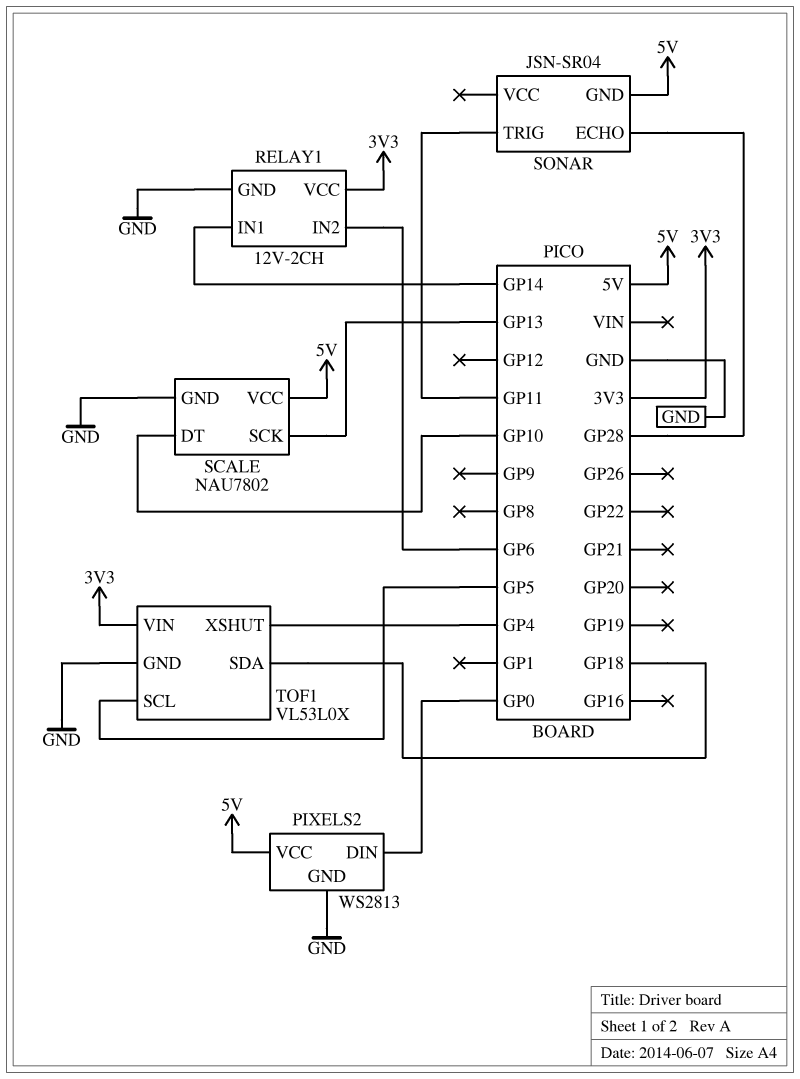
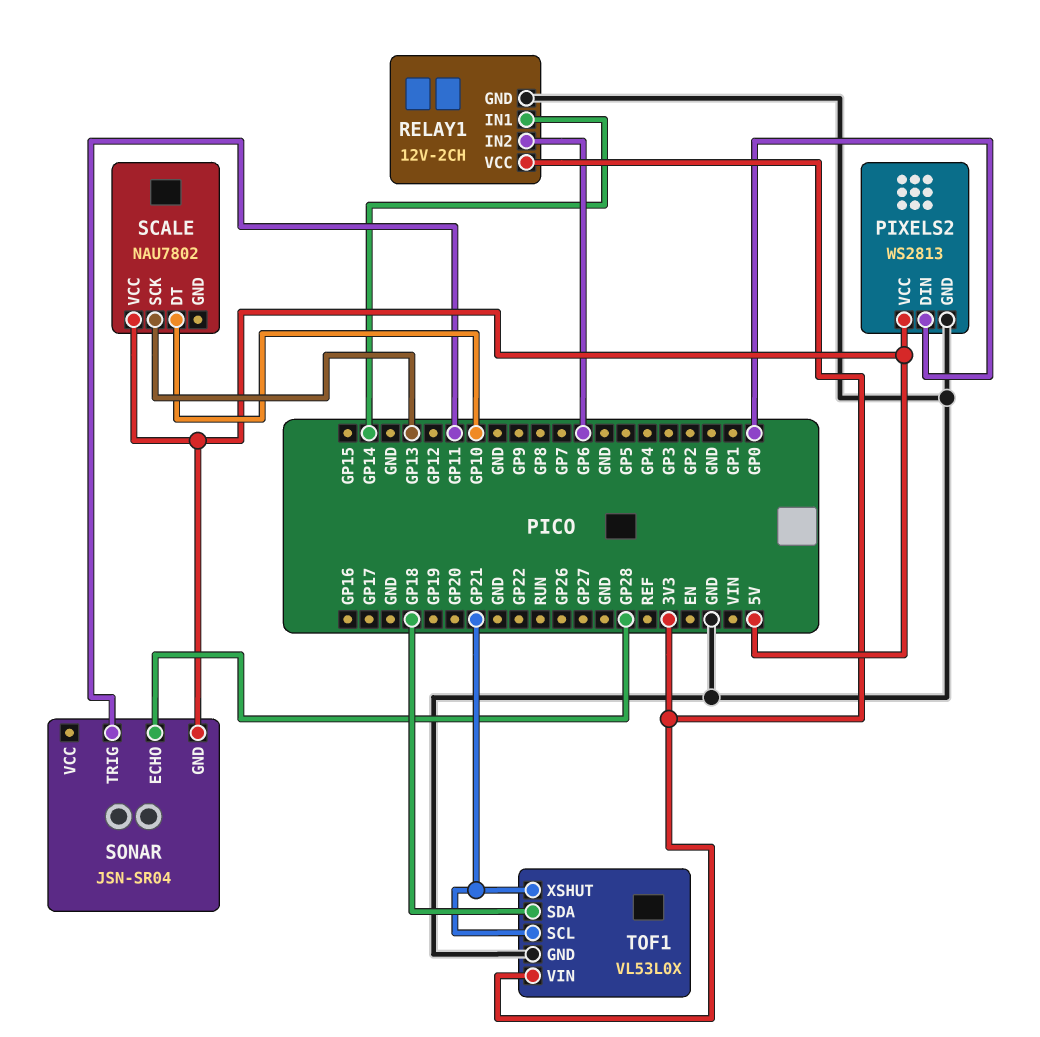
SCALE pin GND: GND -> none
TOF1 pin SCL: GP5 -> GP21
TOF1 pin XSHUT: GP4 -> GP21

